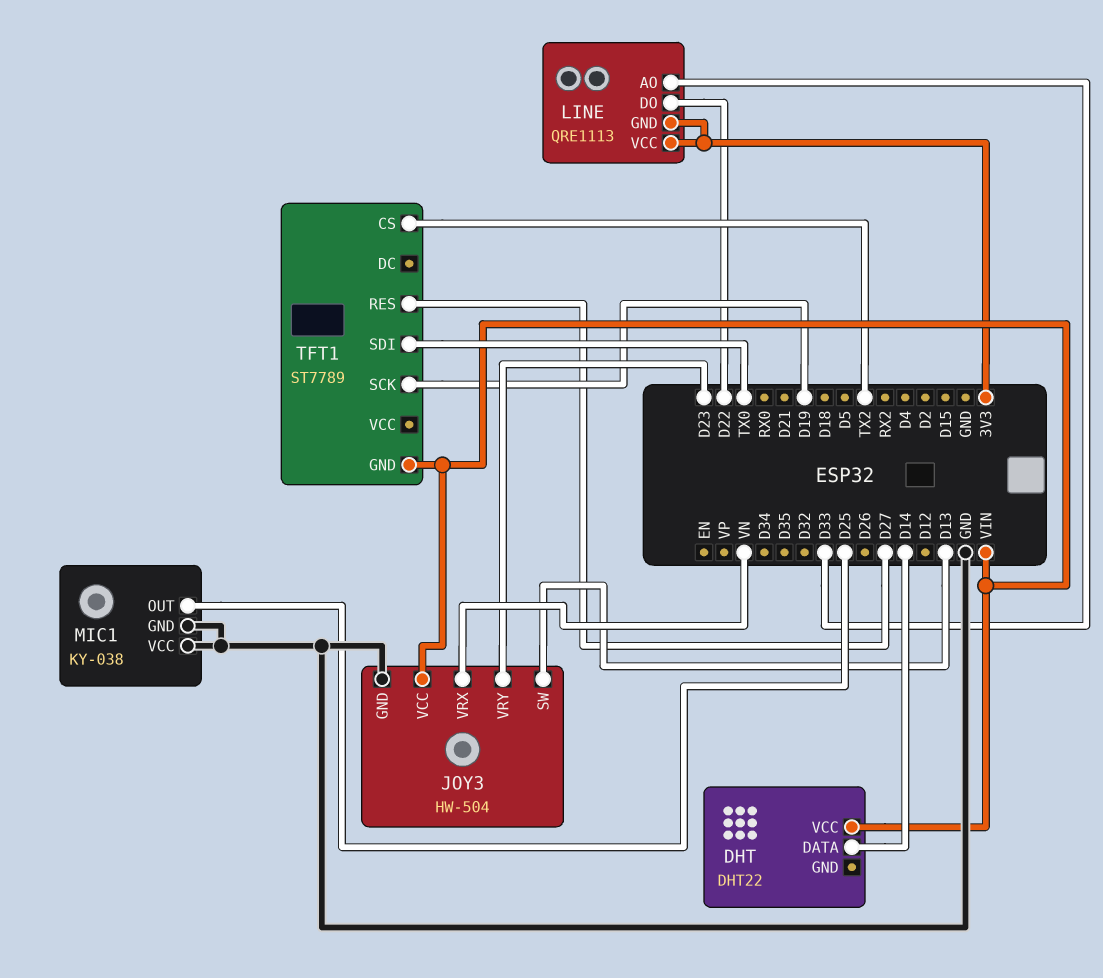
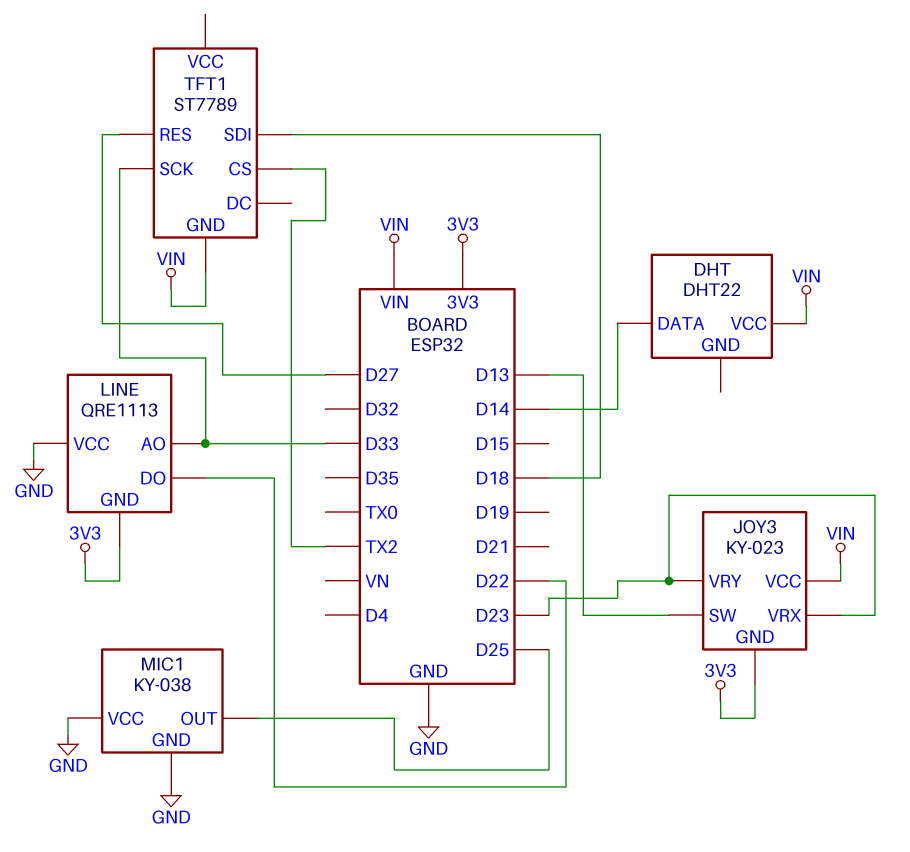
JOY3: HW-504 -> KY-023
JOY3 pin GND: GND -> 3V3
JOY3 pin VRX: VN -> D23
LINE pin VCC: 3V3 -> GND
TFT1 pin SCK: D19 -> D33
TFT1 pin SDI: TX0 -> D18

